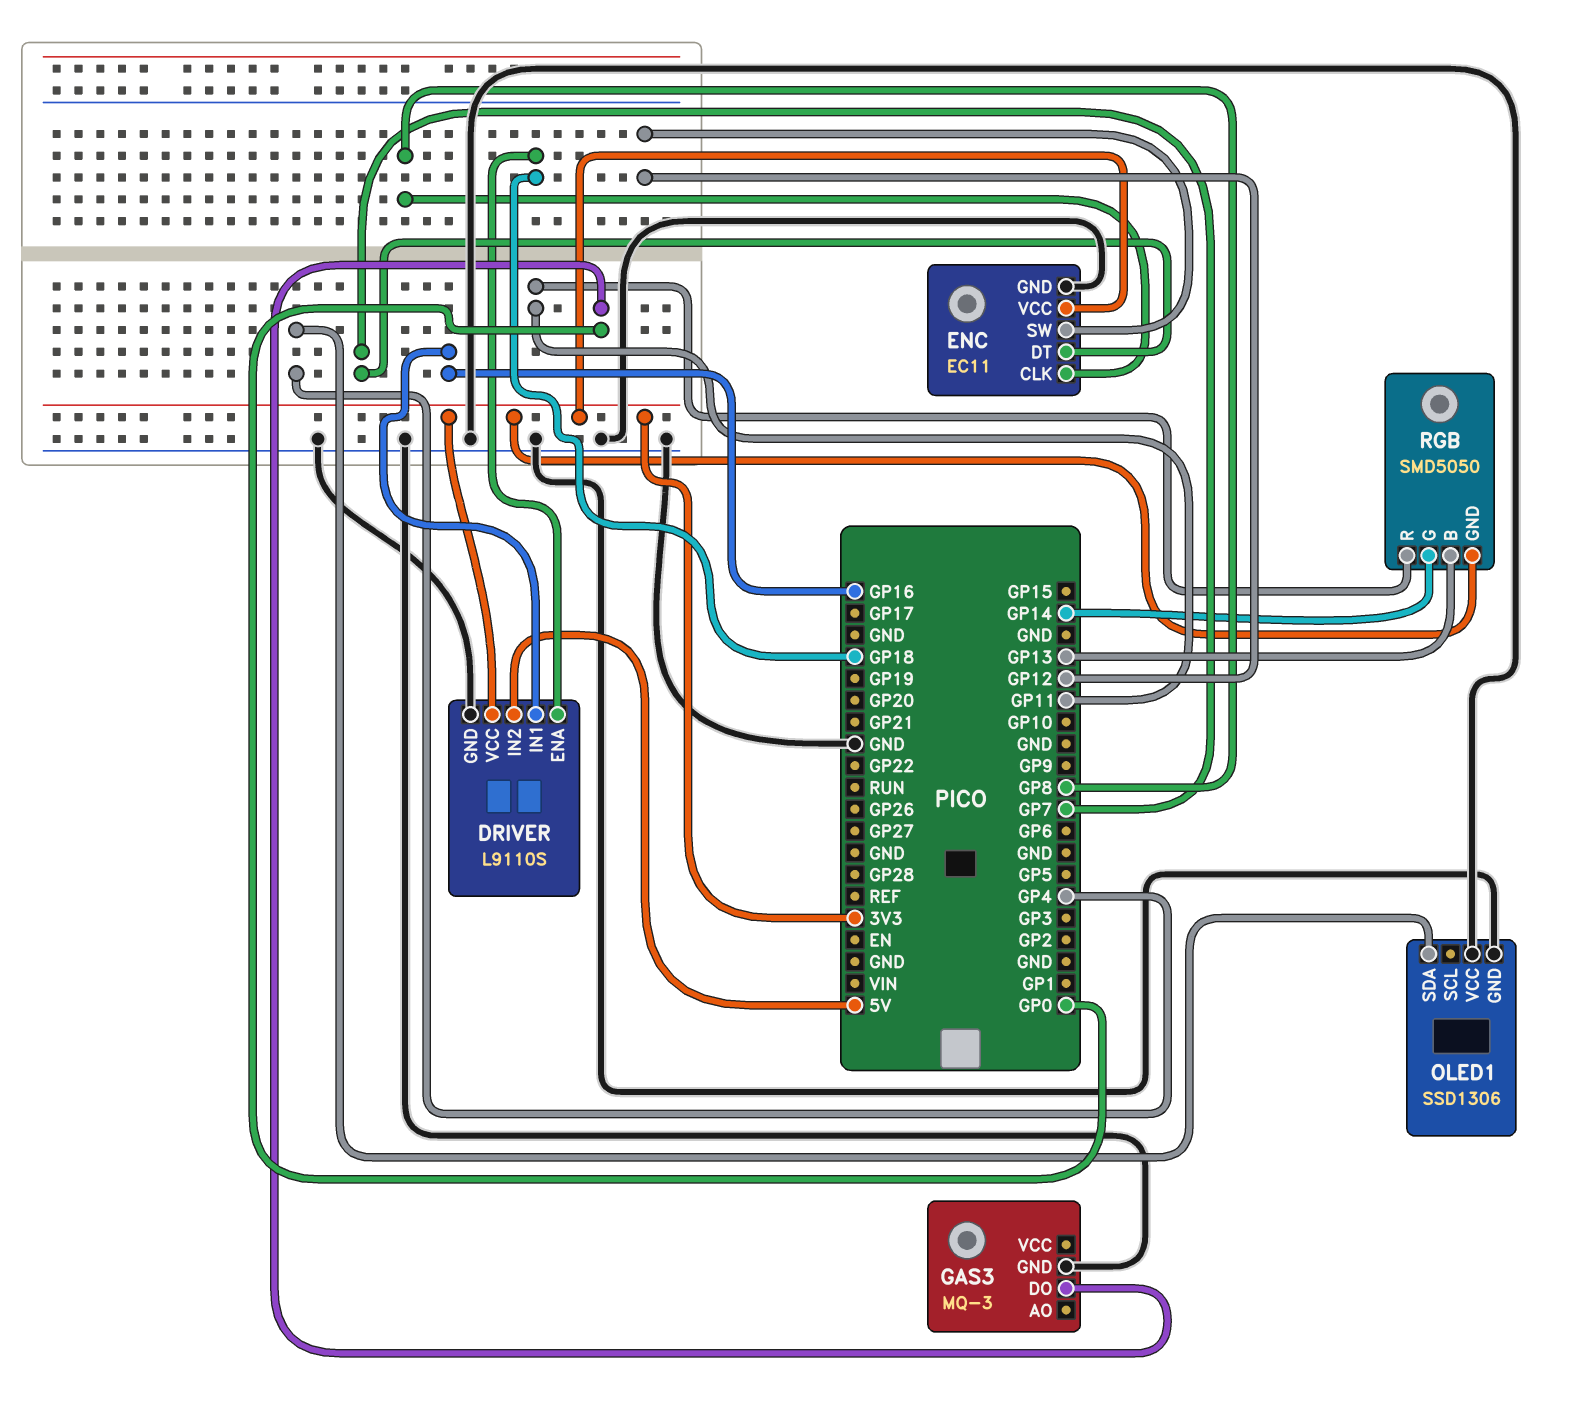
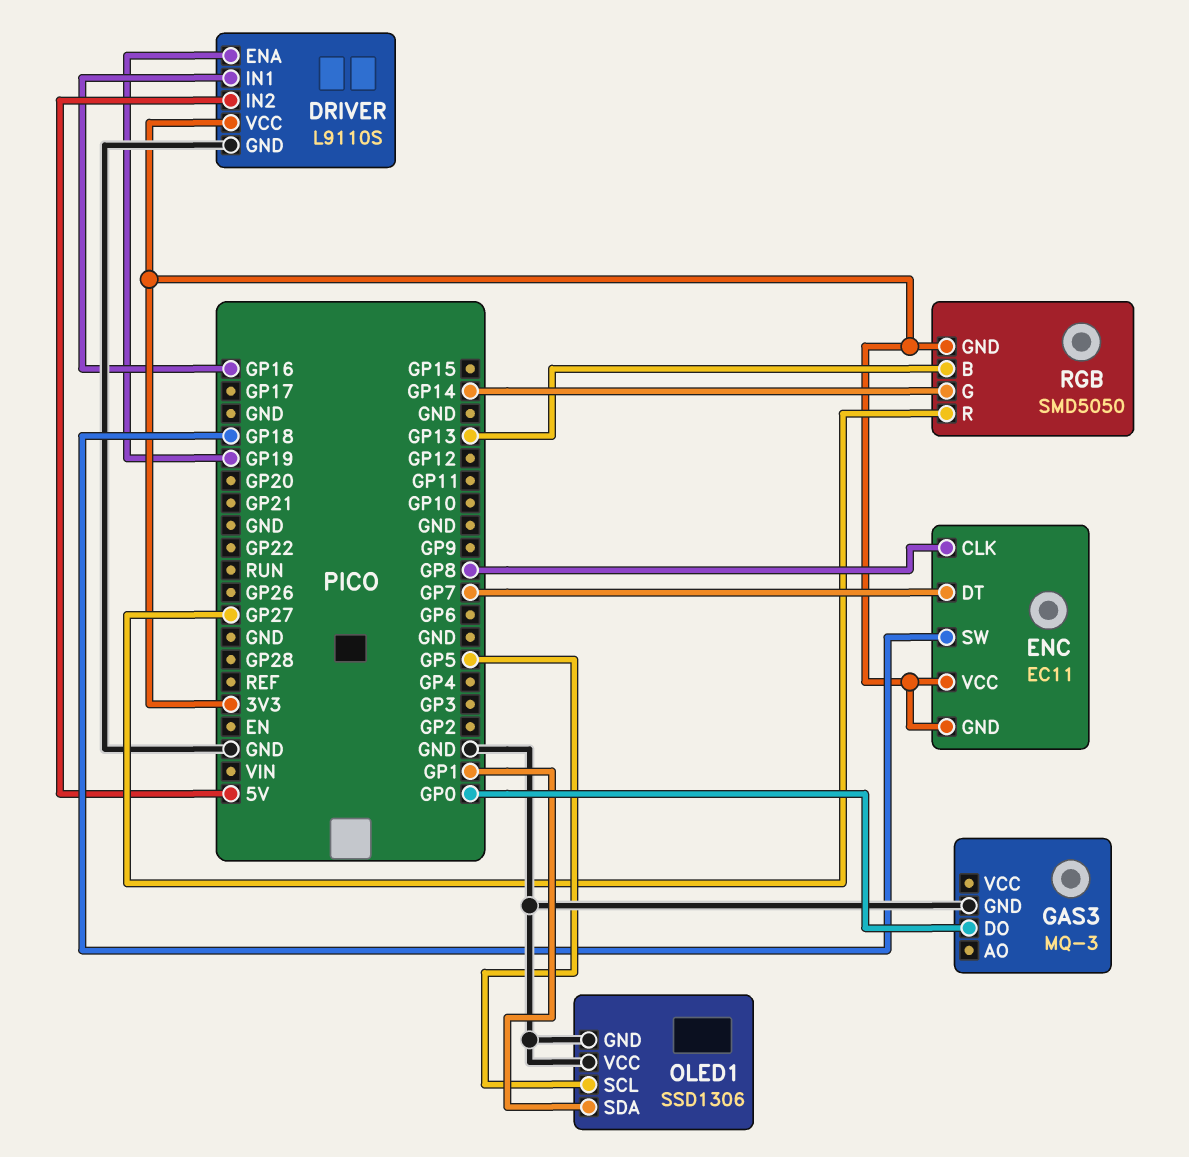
DRIVER pin ENA: GP18 -> GP19
ENC pin GND: GND -> 3V3
ENC pin SW: GP12 -> GP18
OLED1 pin SCL: none -> GP5
OLED1 pin SDA: GP4 -> GP1
RGB pin R: GP11 -> GP27

